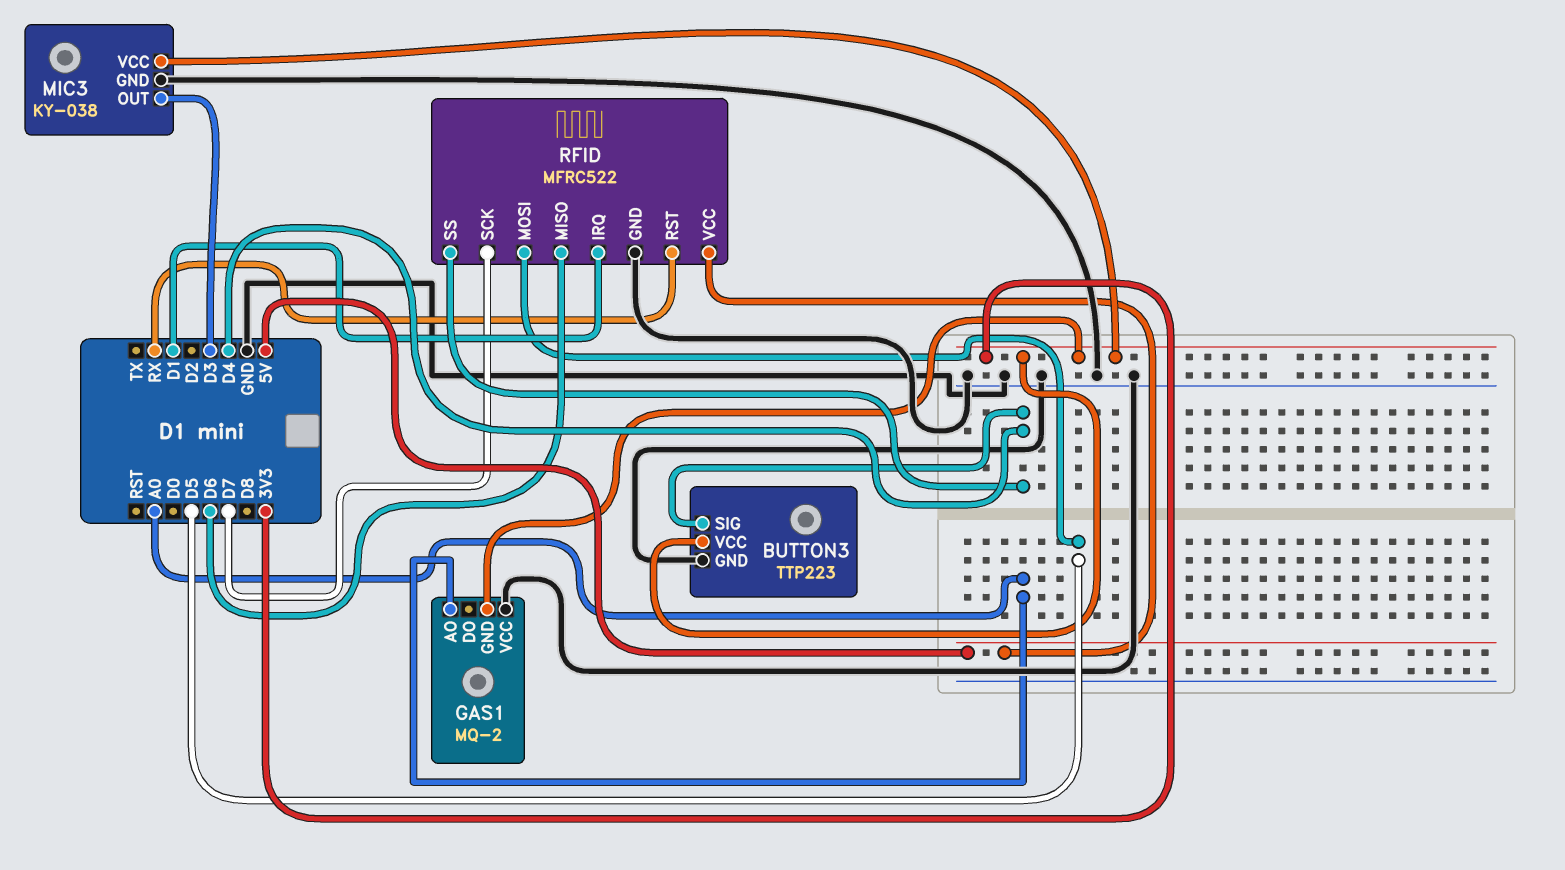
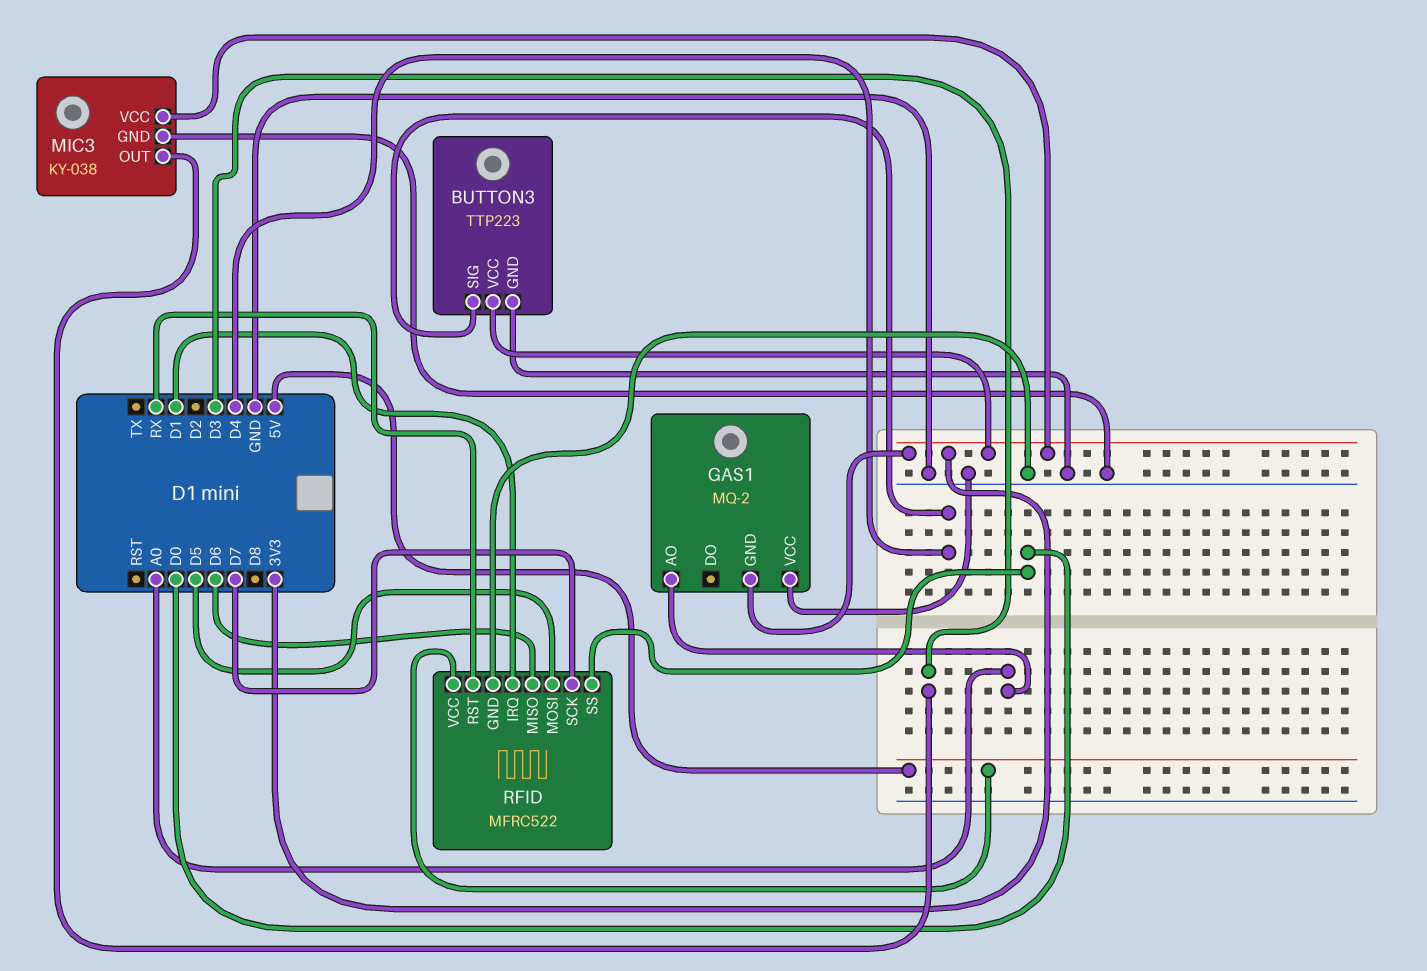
RFID pin SS: D4 -> D0

